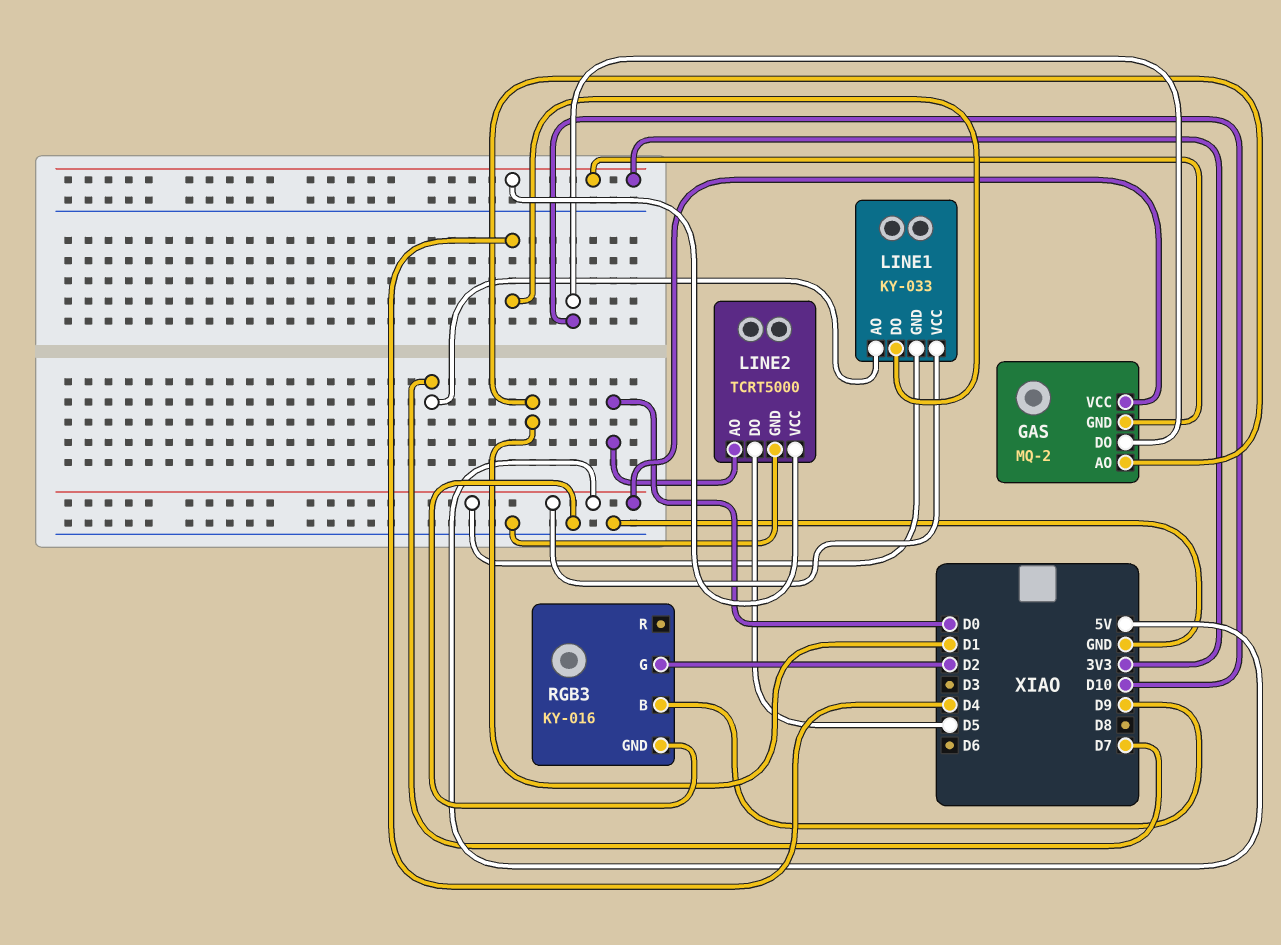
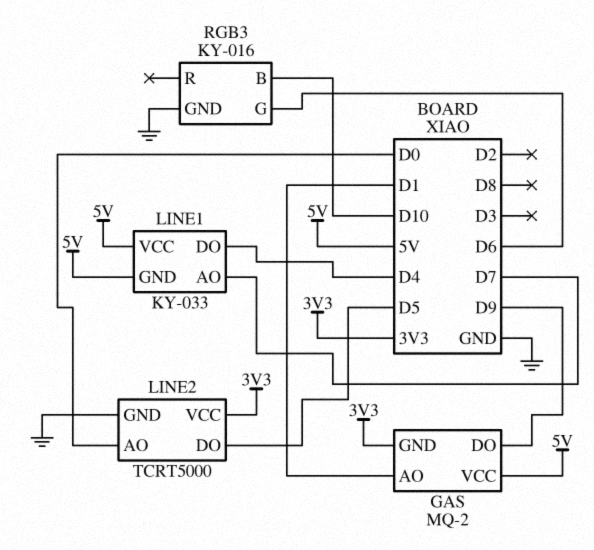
GAS pin DO: D10 -> D9
RGB3 pin B: D9 -> D10
RGB3 pin G: D2 -> D6

